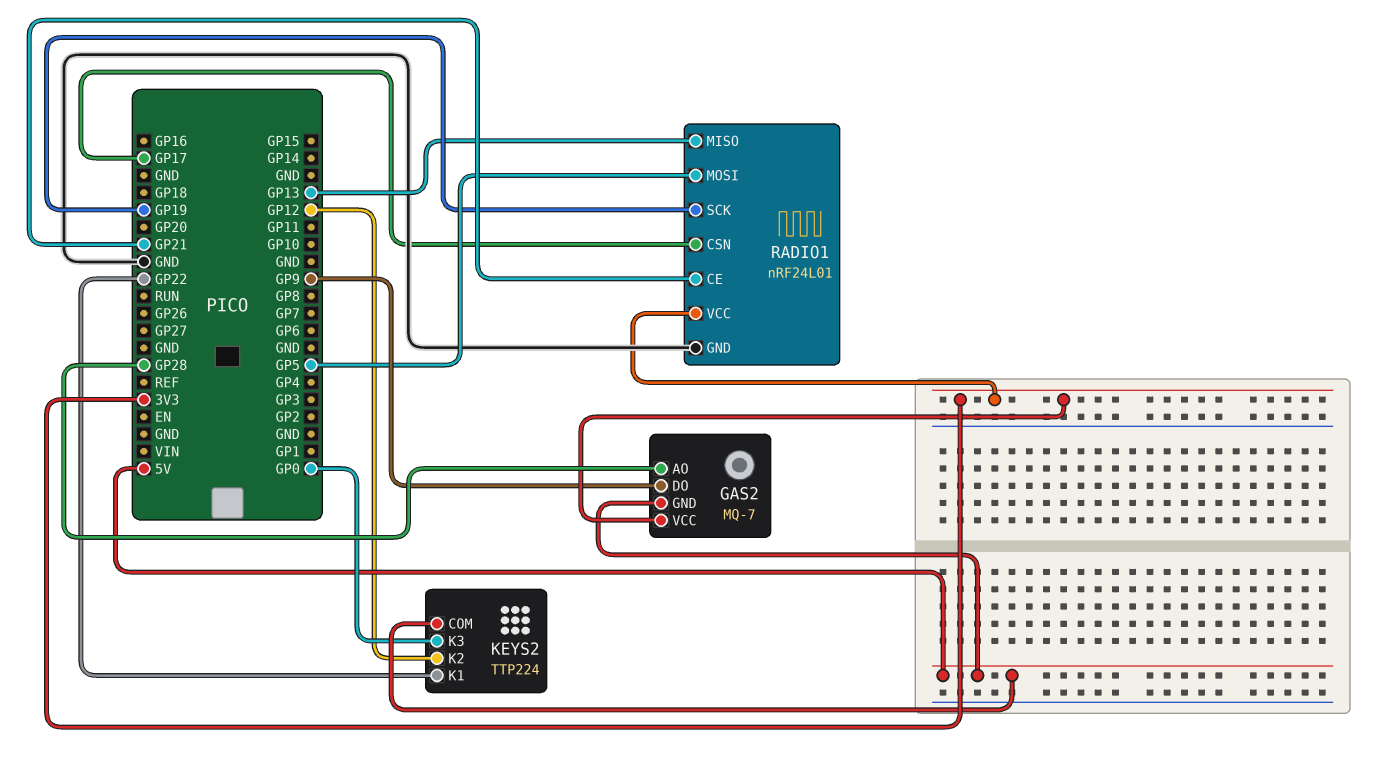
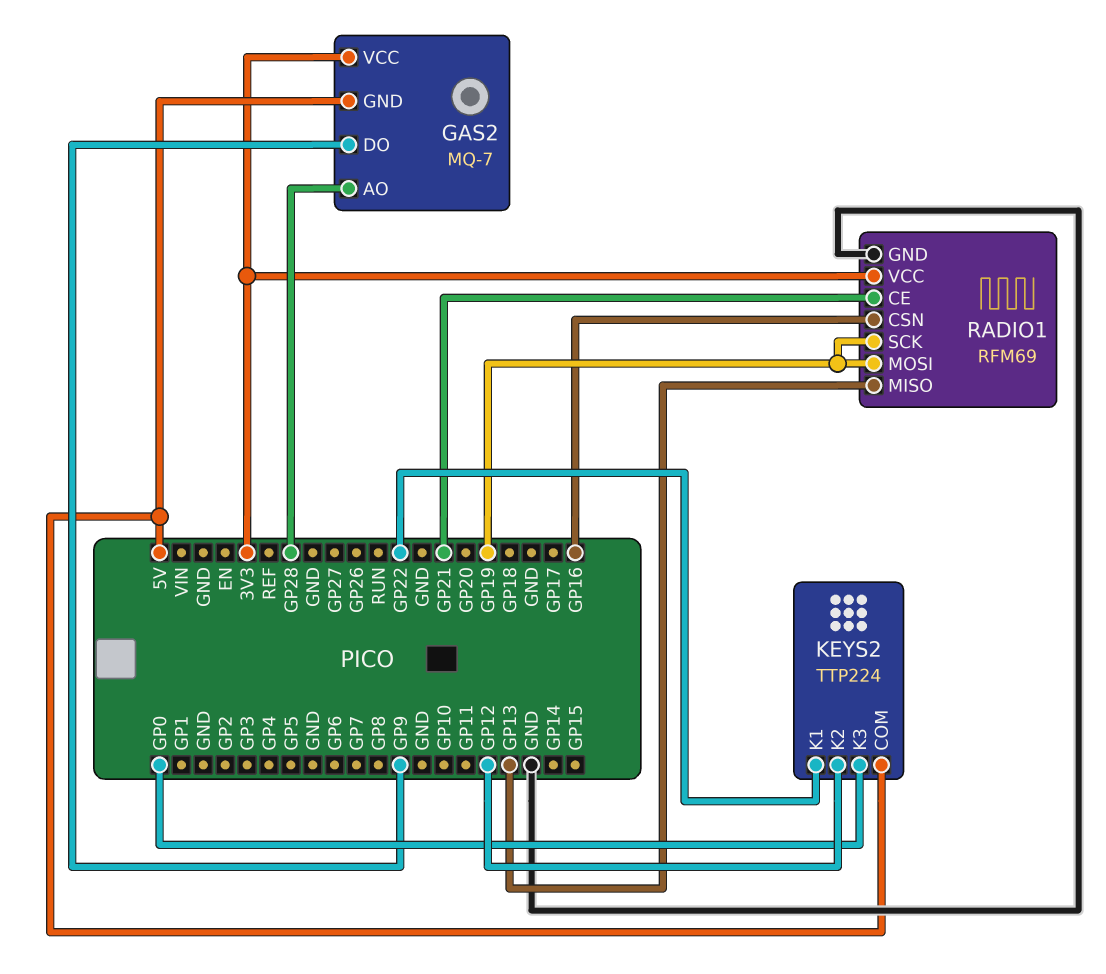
RADIO1: nRF24L01 -> RFM69
RADIO1 pin CSN: GP17 -> GP16
RADIO1 pin MOSI: GP5 -> GP19

